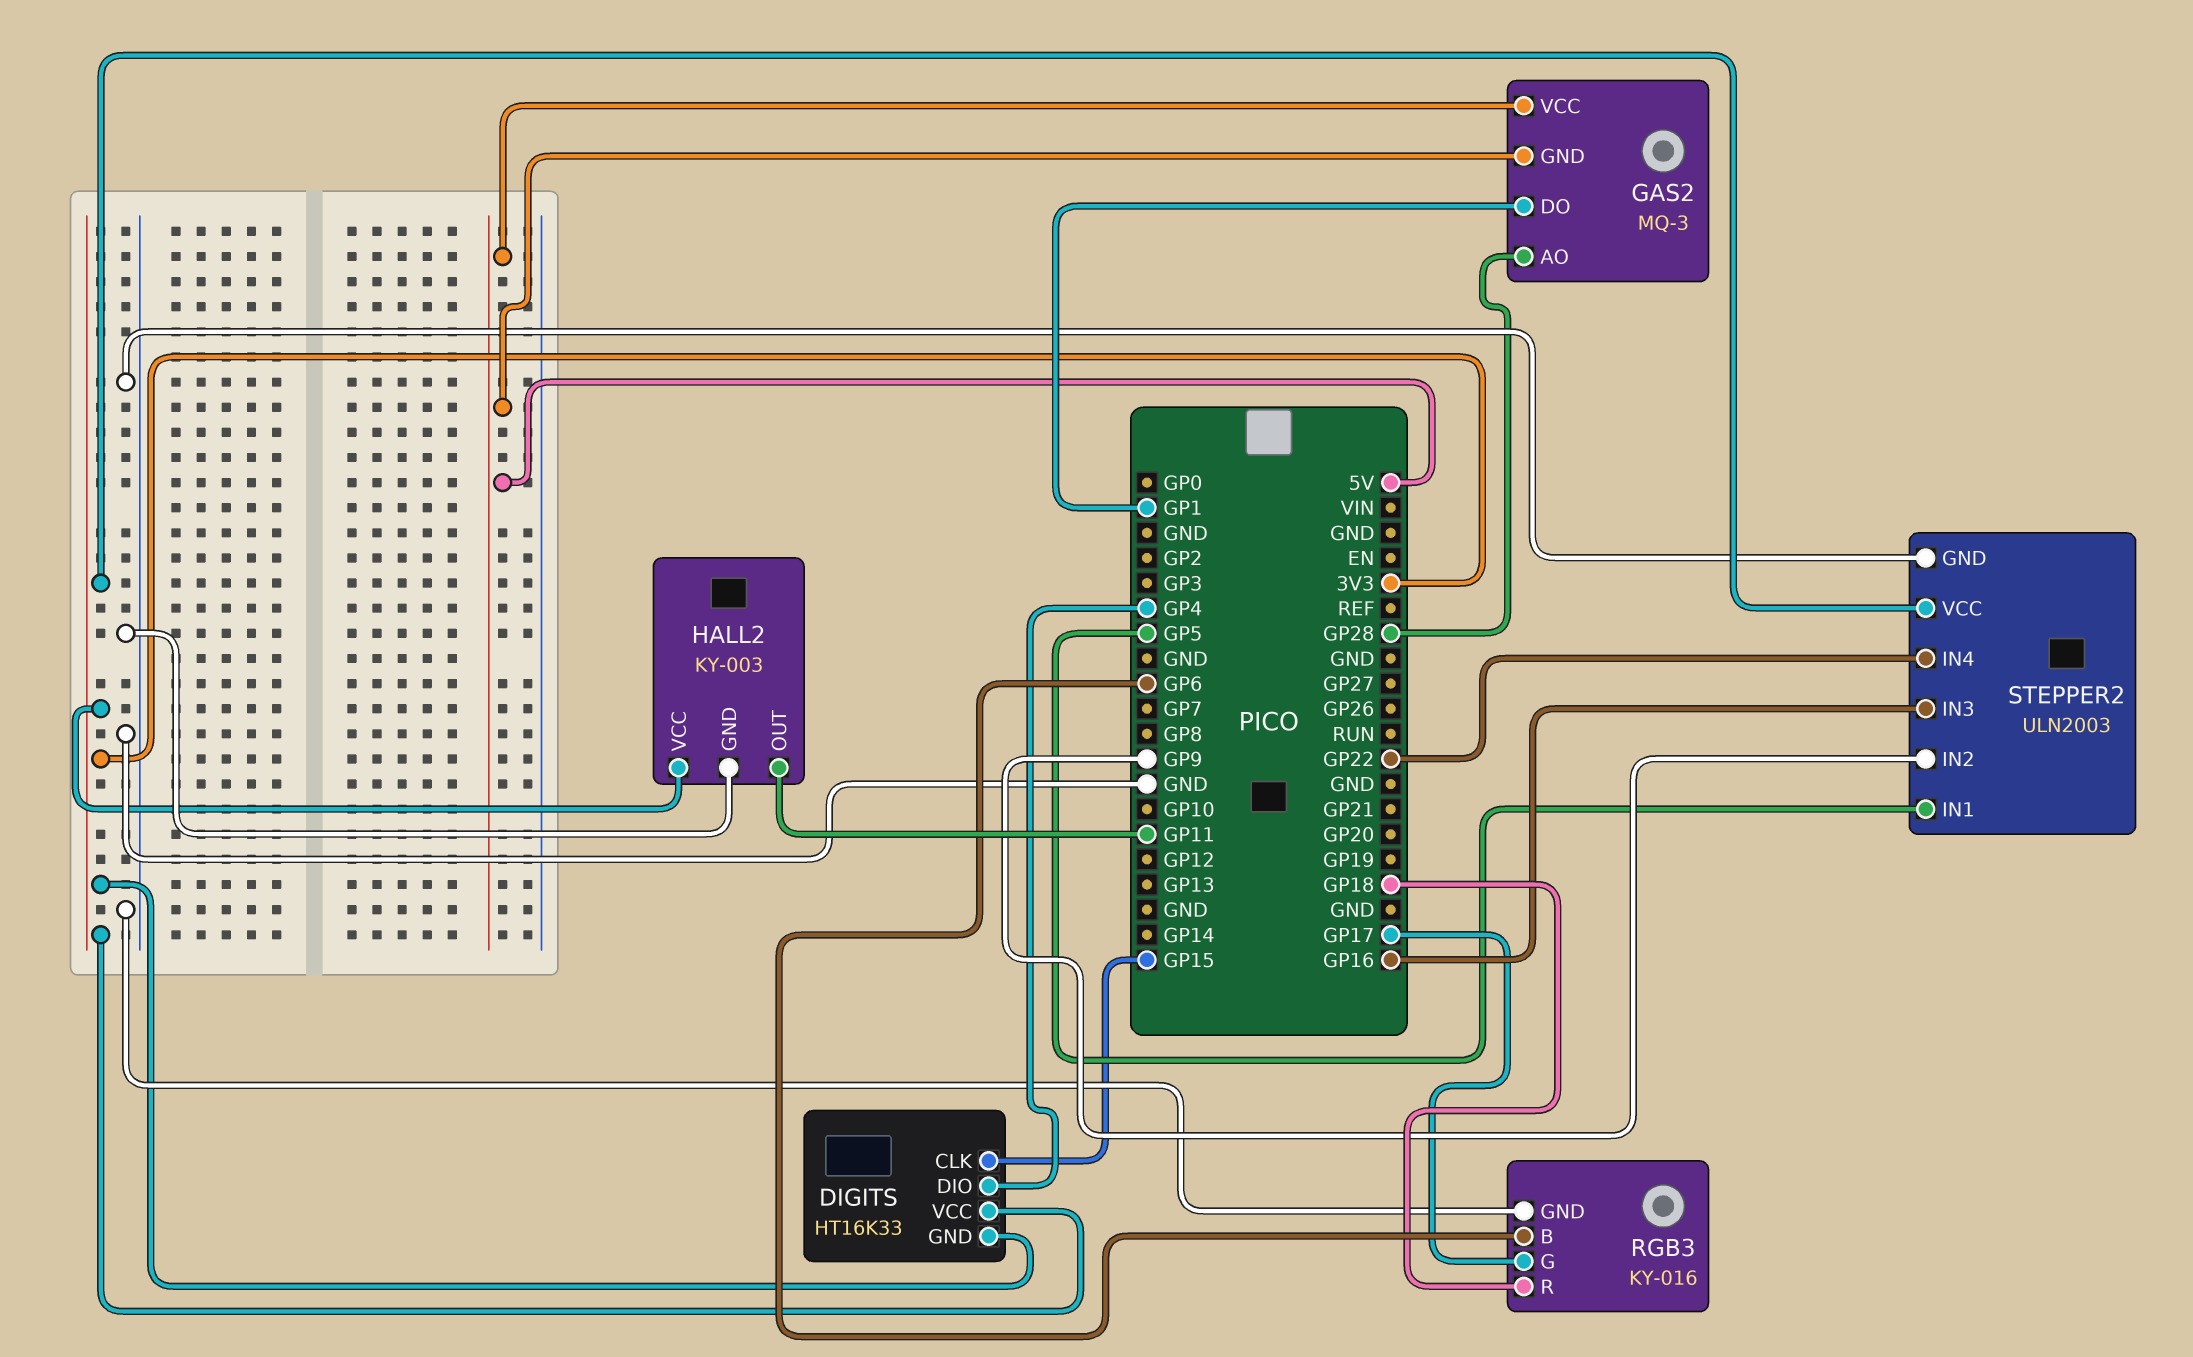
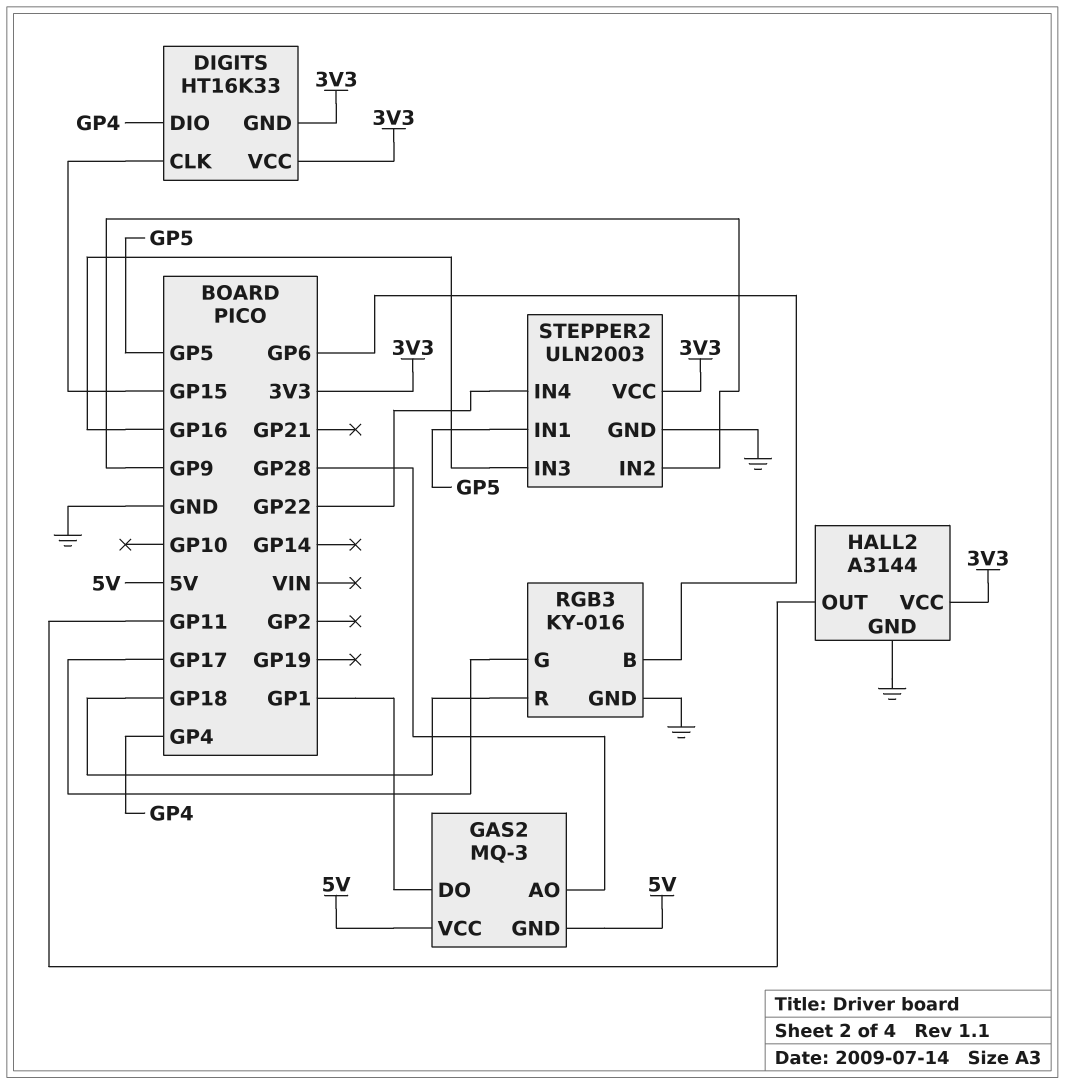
HALL2: KY-003 -> A3144

